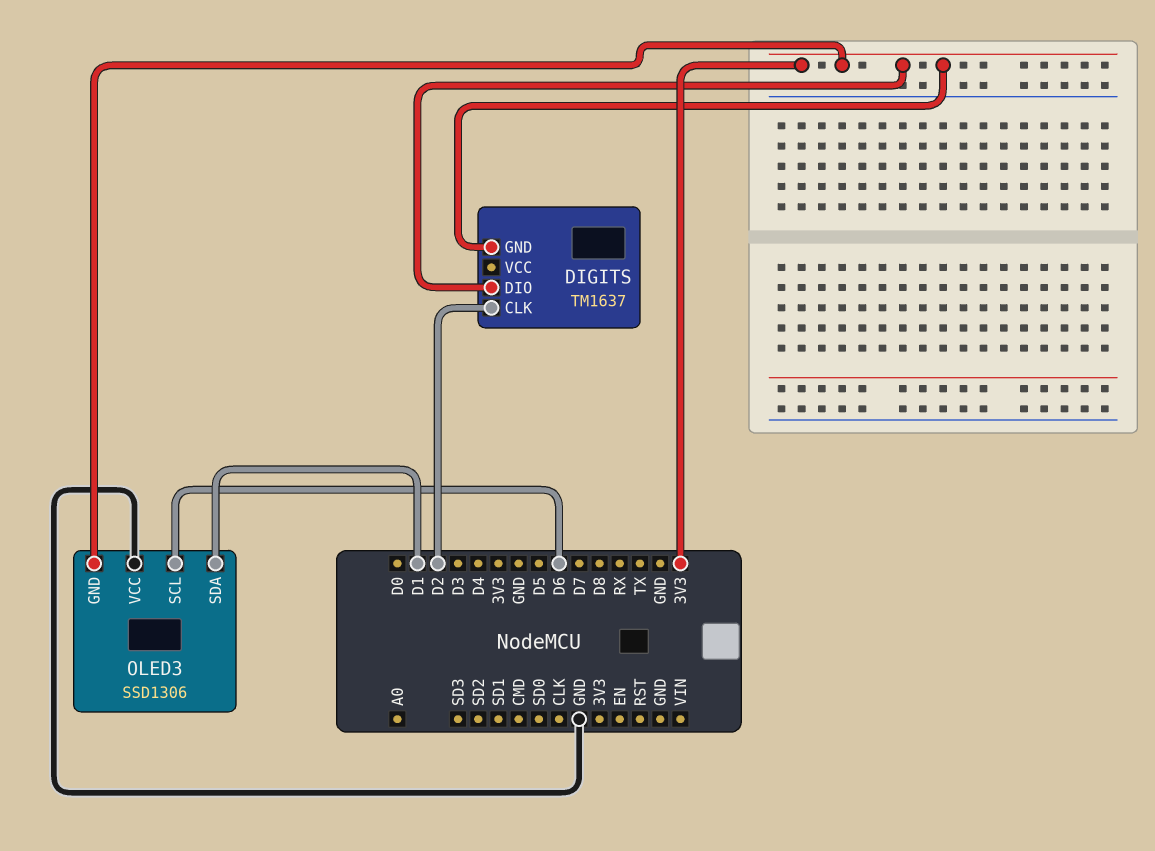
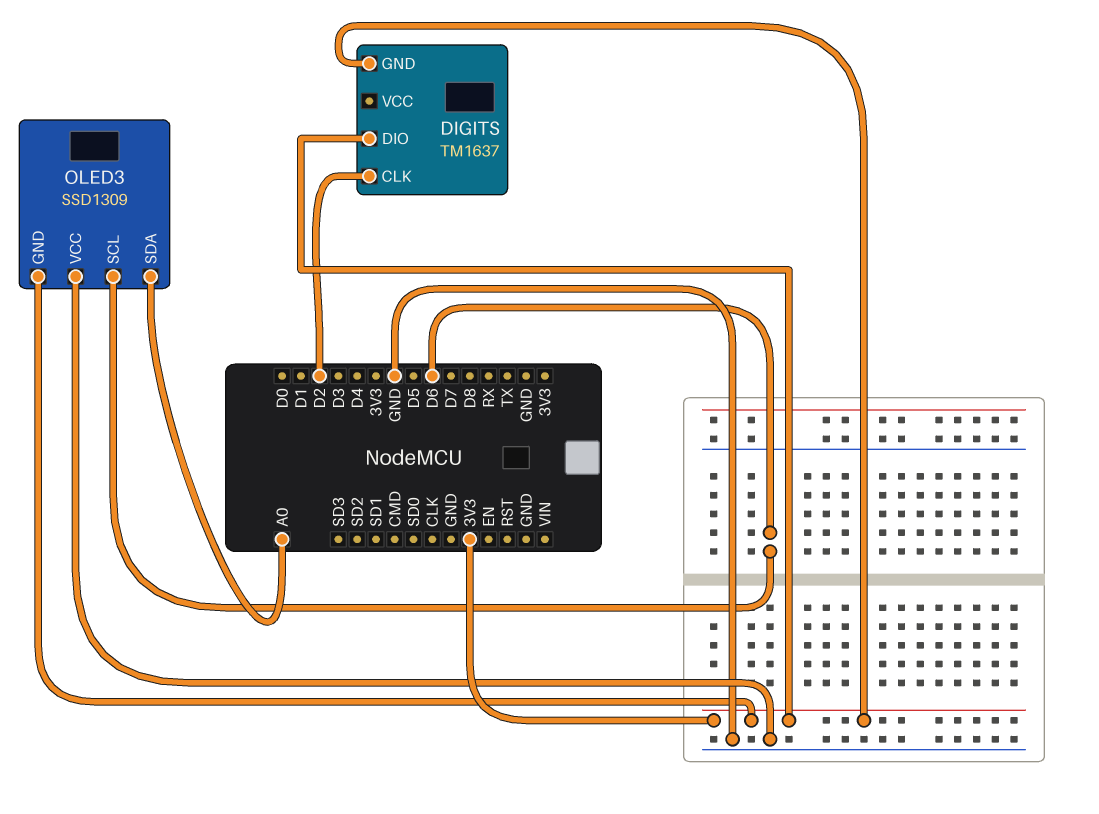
OLED3: SSD1306 -> SSD1309
OLED3 pin SDA: D1 -> A0

